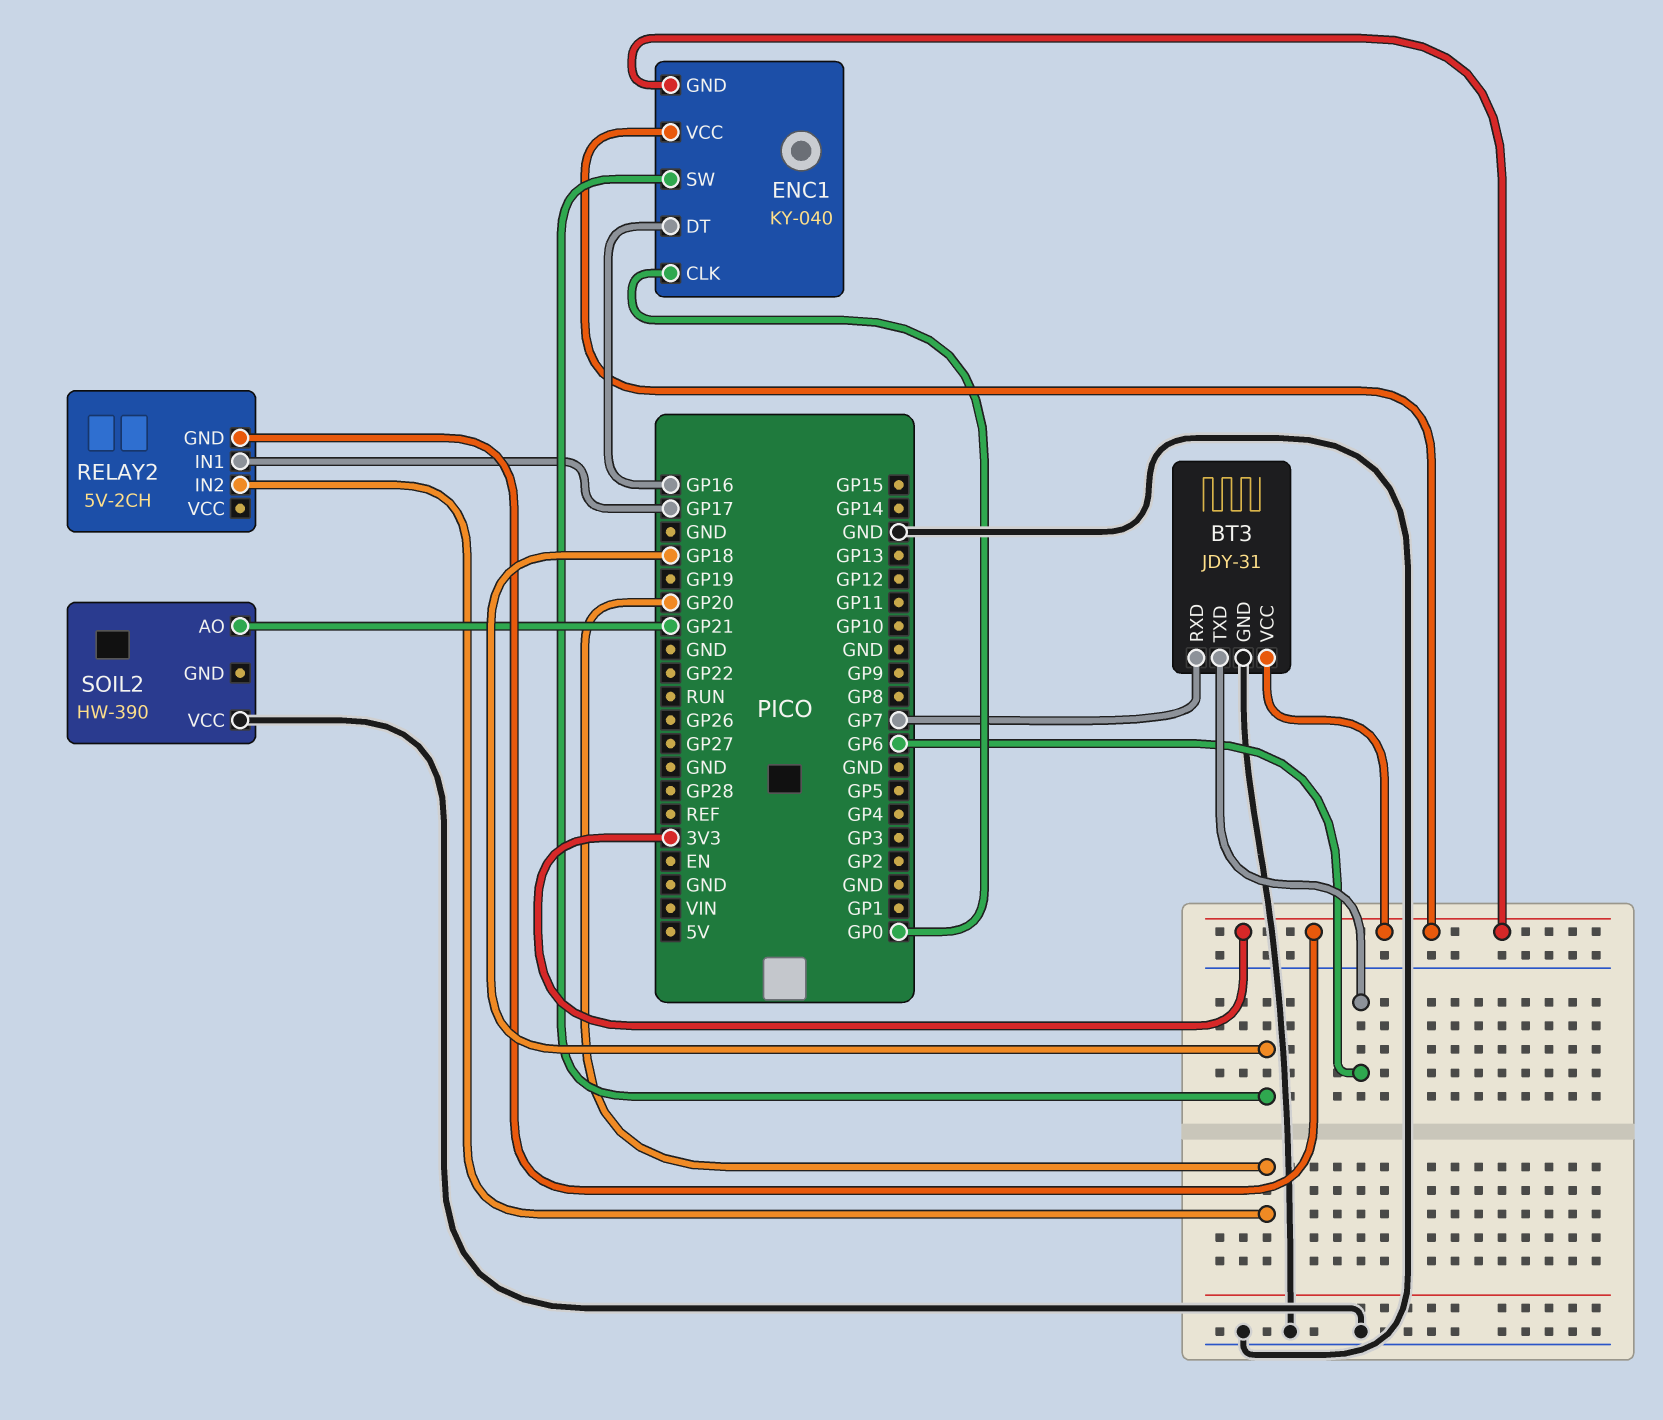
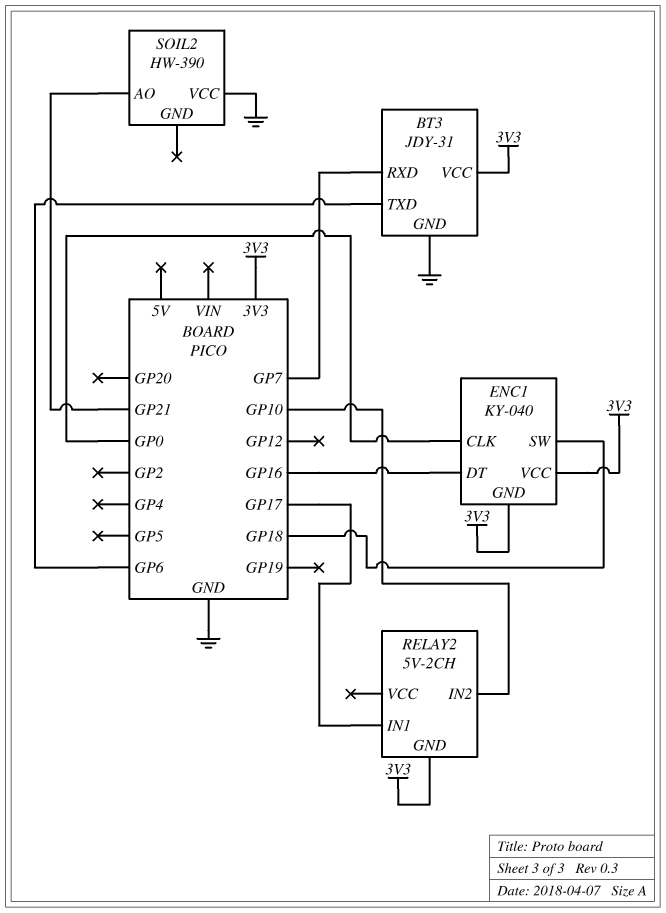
RELAY2 pin IN2: GP20 -> GP10

